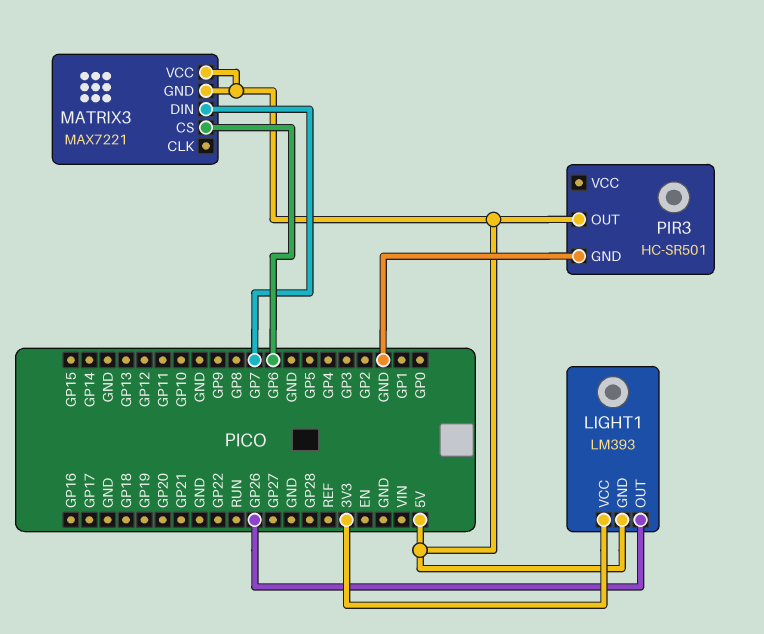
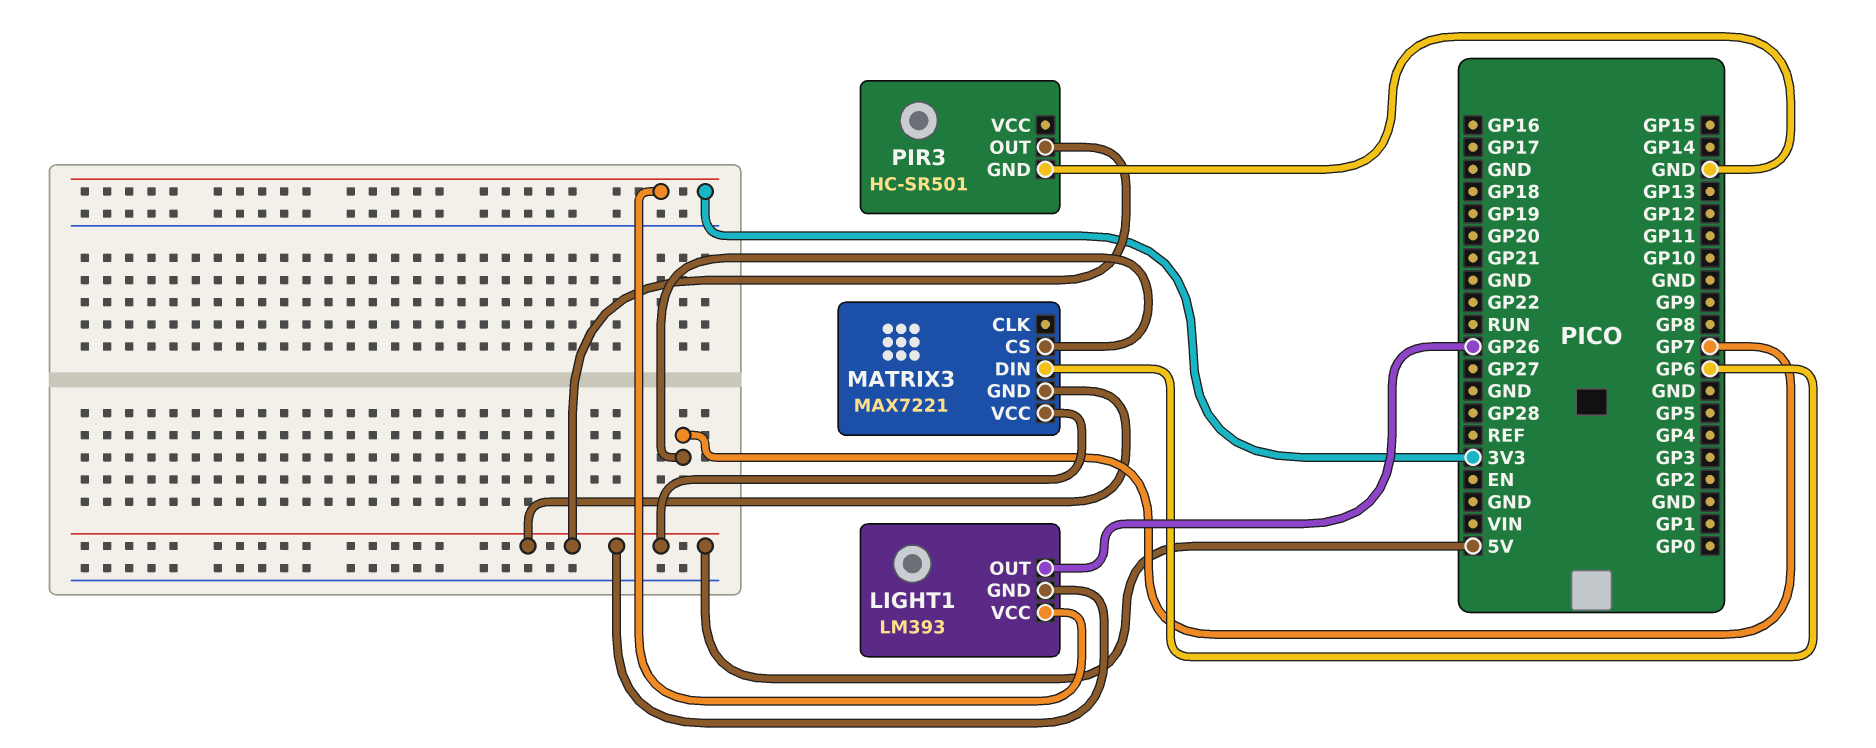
MATRIX3 pin CS: GP6 -> GP7
MATRIX3 pin DIN: GP7 -> GP6

